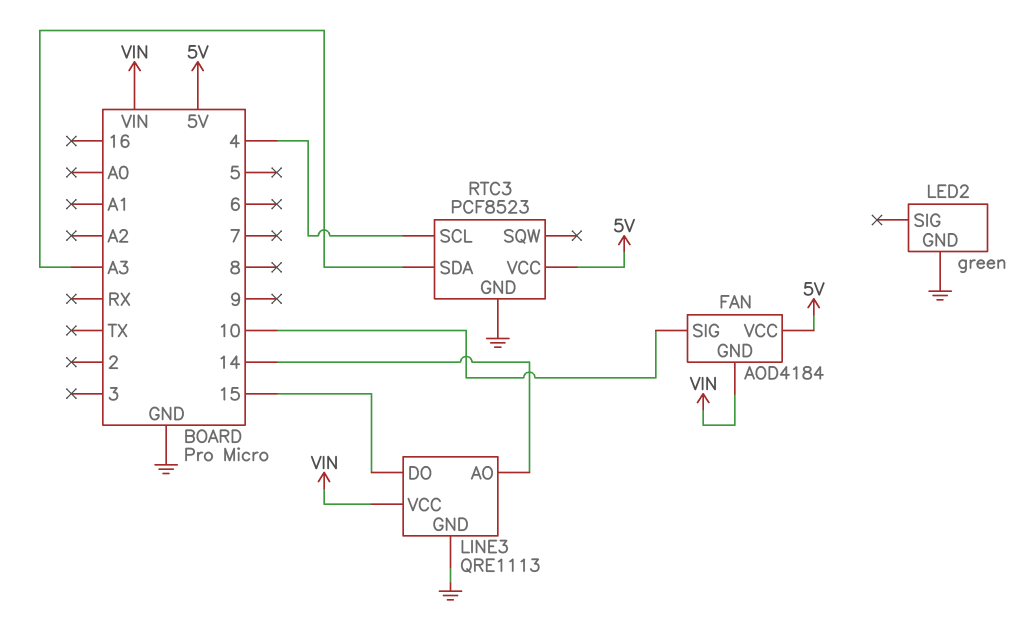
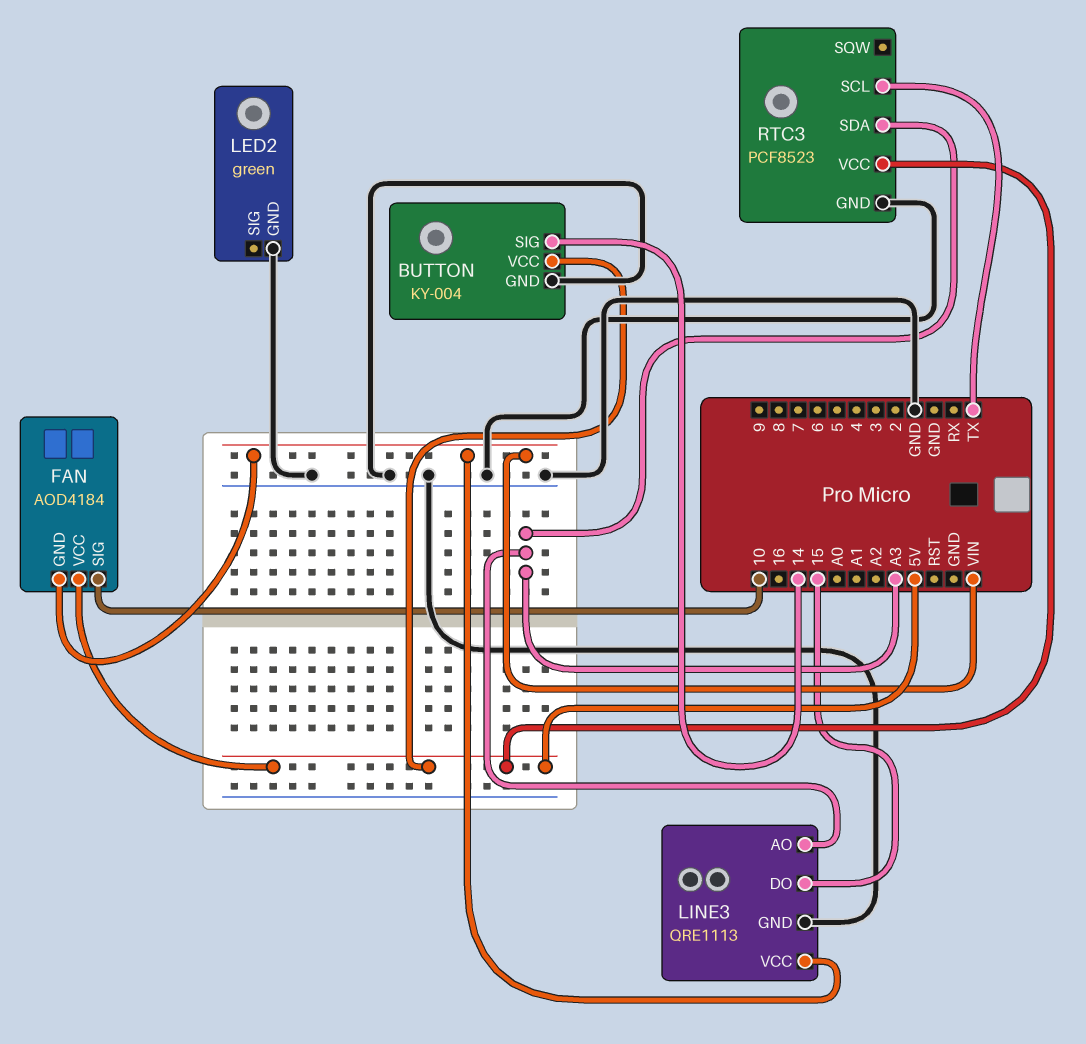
BUTTON: none -> KY-004
BUTTON pin GND: none -> GND
BUTTON pin SIG: none -> 14
BUTTON pin VCC: none -> 5V
LINE3 pin AO: 14 -> A3
RTC3 pin SCL: 4 -> TX

